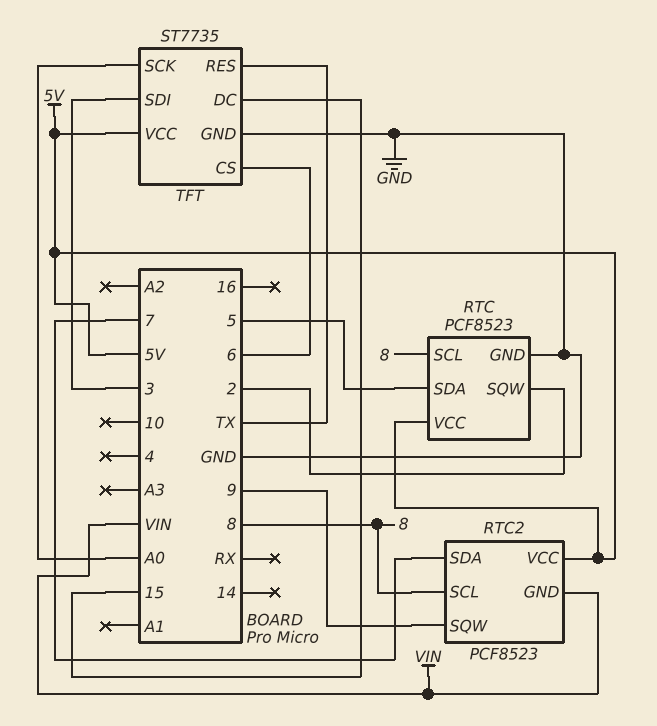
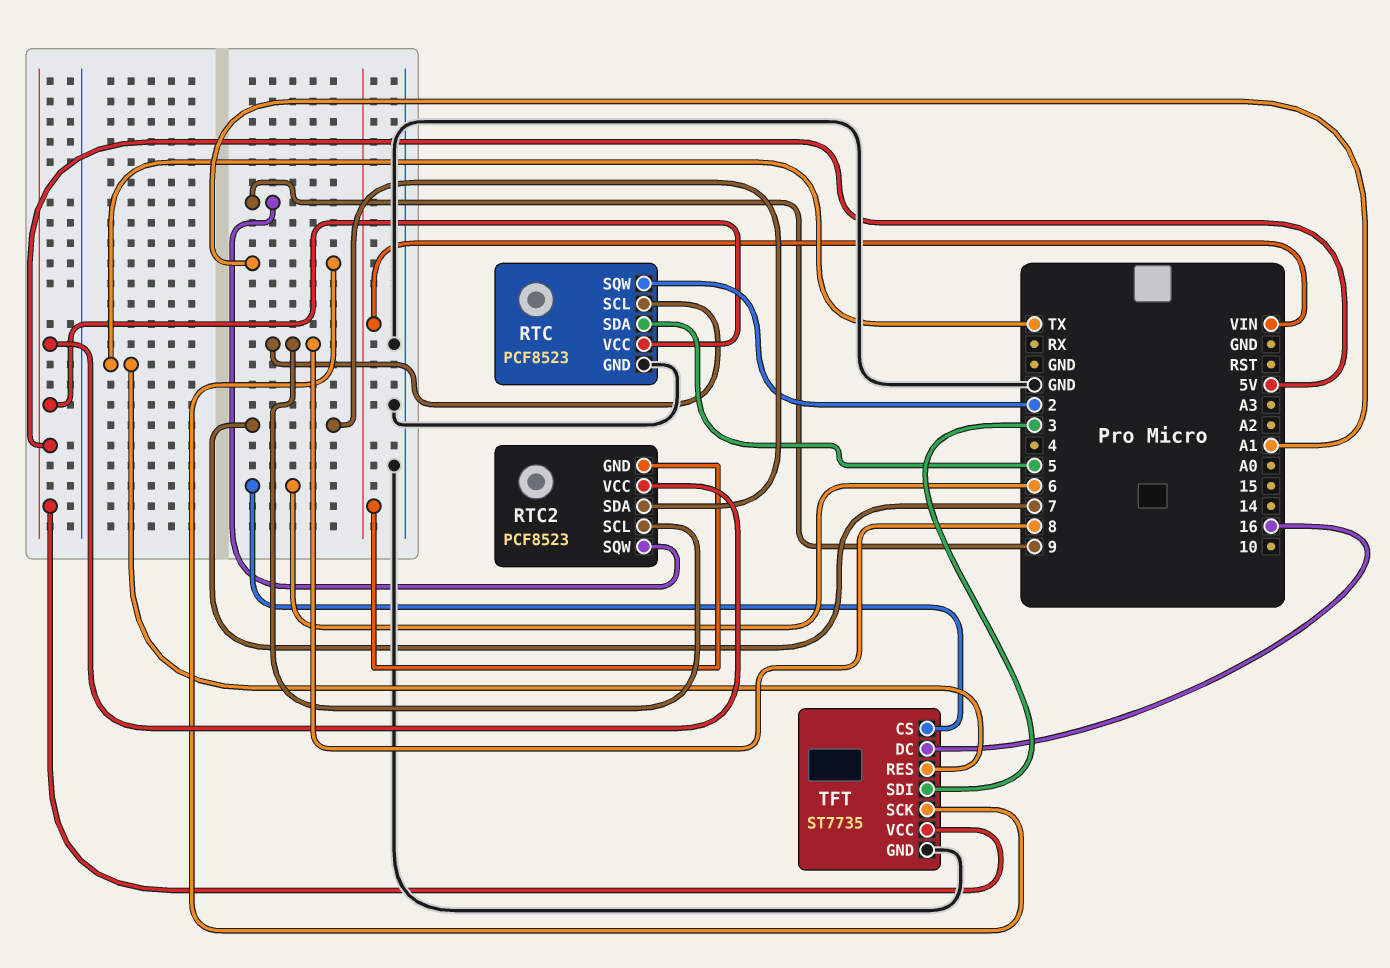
TFT pin DC: 15 -> 16
TFT pin SCK: A0 -> A1

